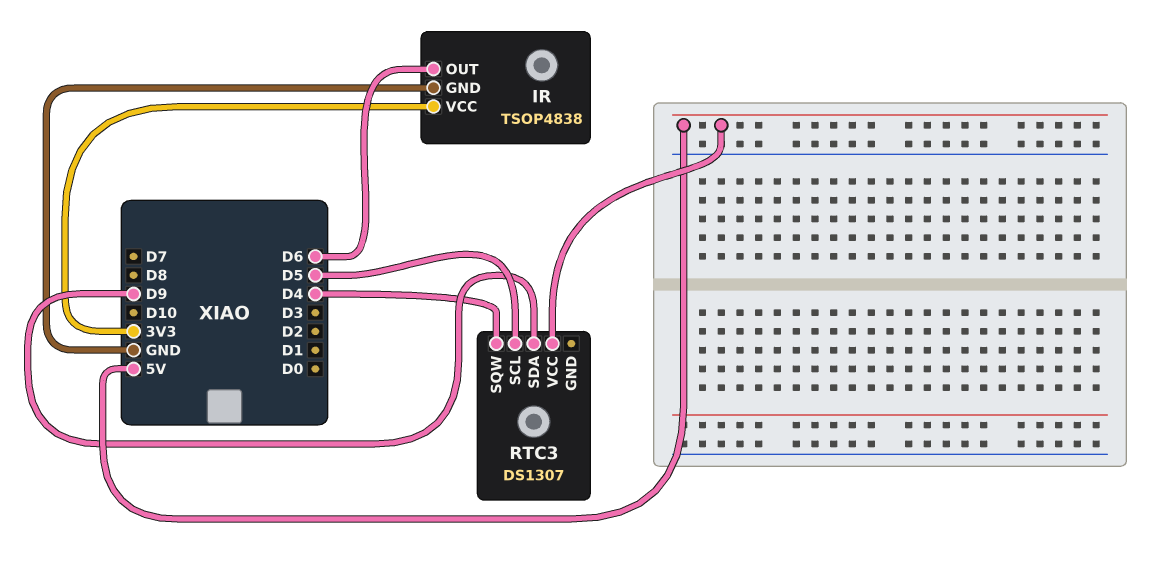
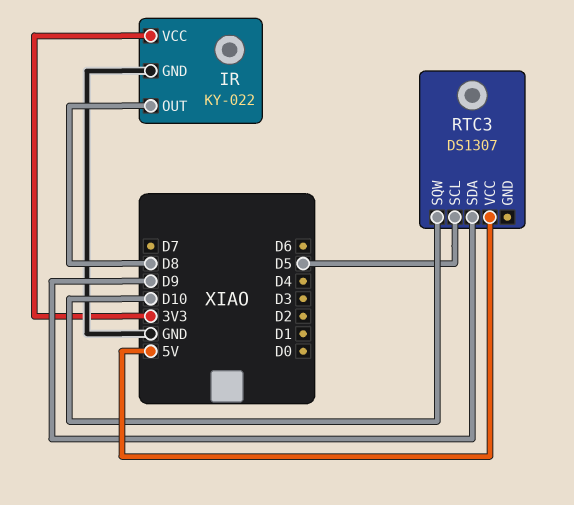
IR: TSOP4838 -> KY-022
IR pin OUT: D6 -> D8
RTC3 pin SQW: D4 -> D10

